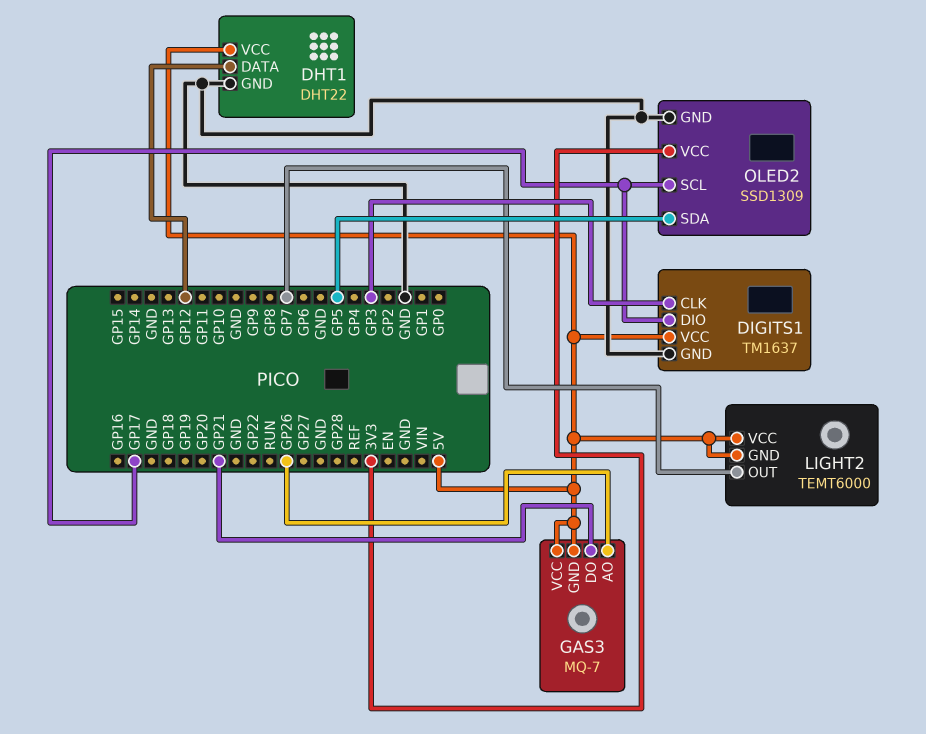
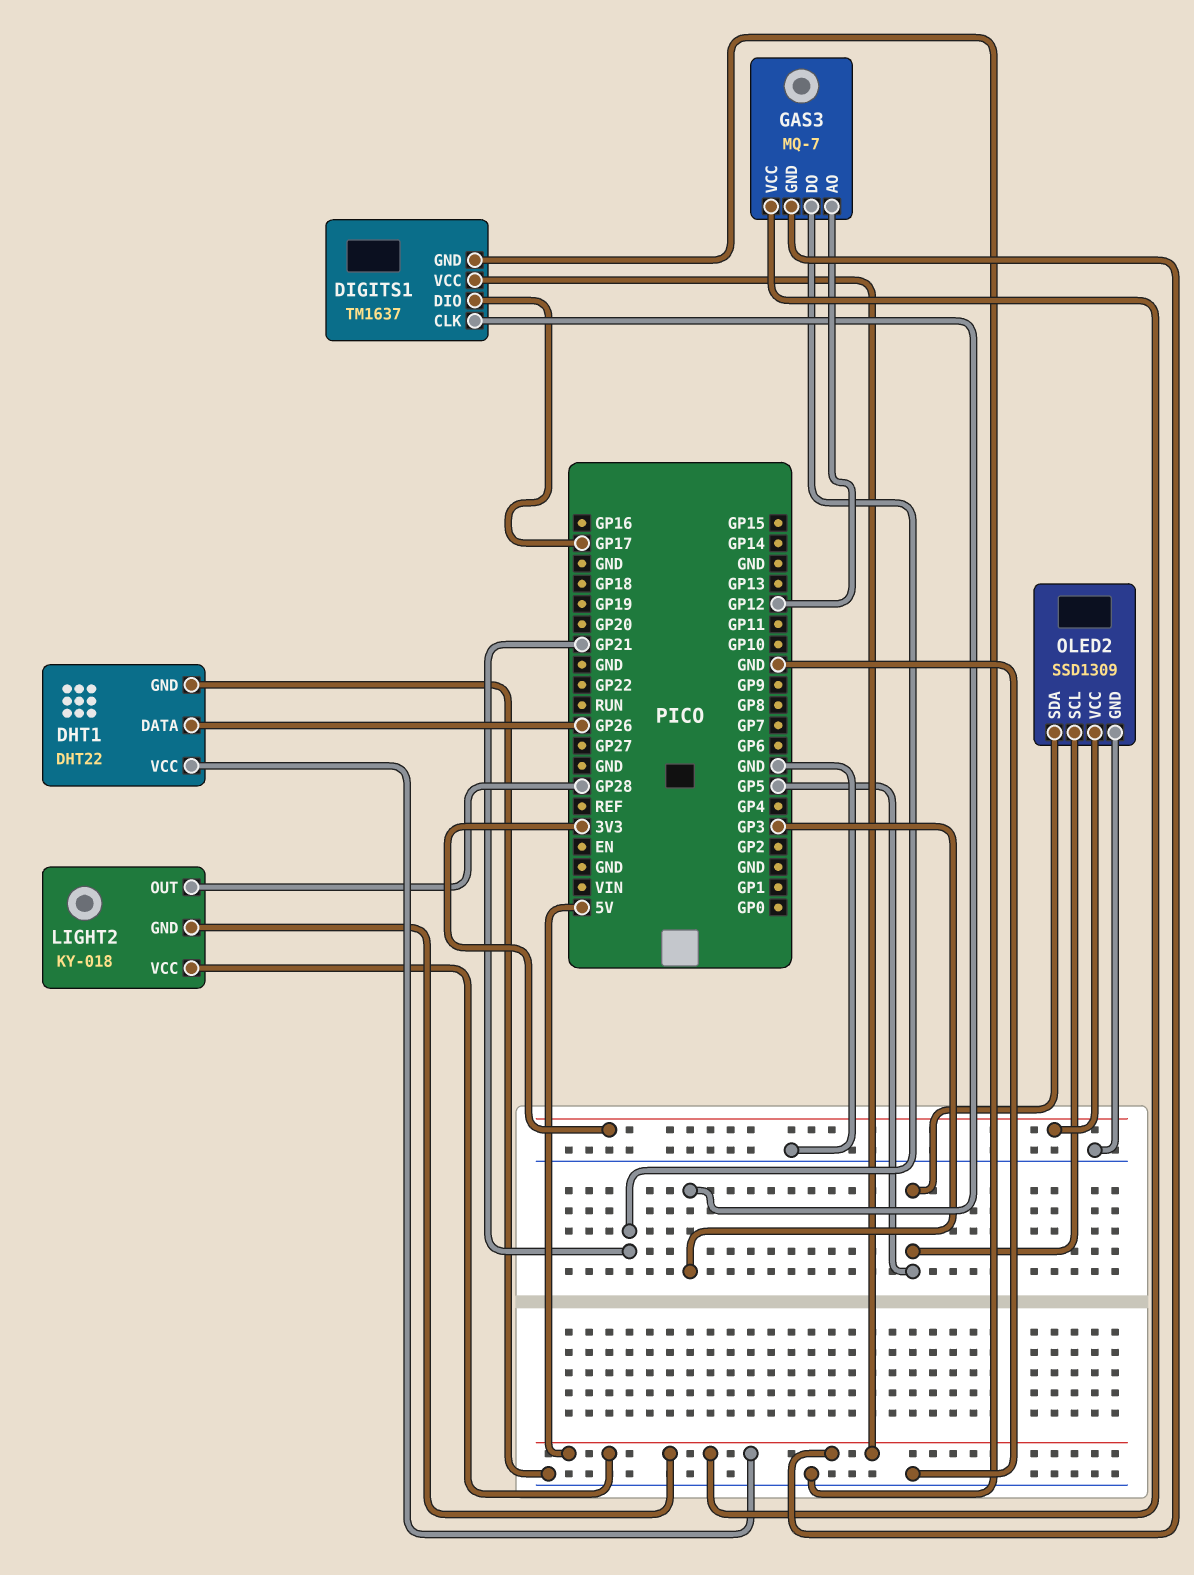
DHT1 pin DATA: GP12 -> GP26
GAS3 pin AO: GP26 -> GP12
LIGHT2: TEMT6000 -> KY-018
LIGHT2 pin OUT: GP7 -> GP28
OLED2 pin SCL: GP17 -> GP5

